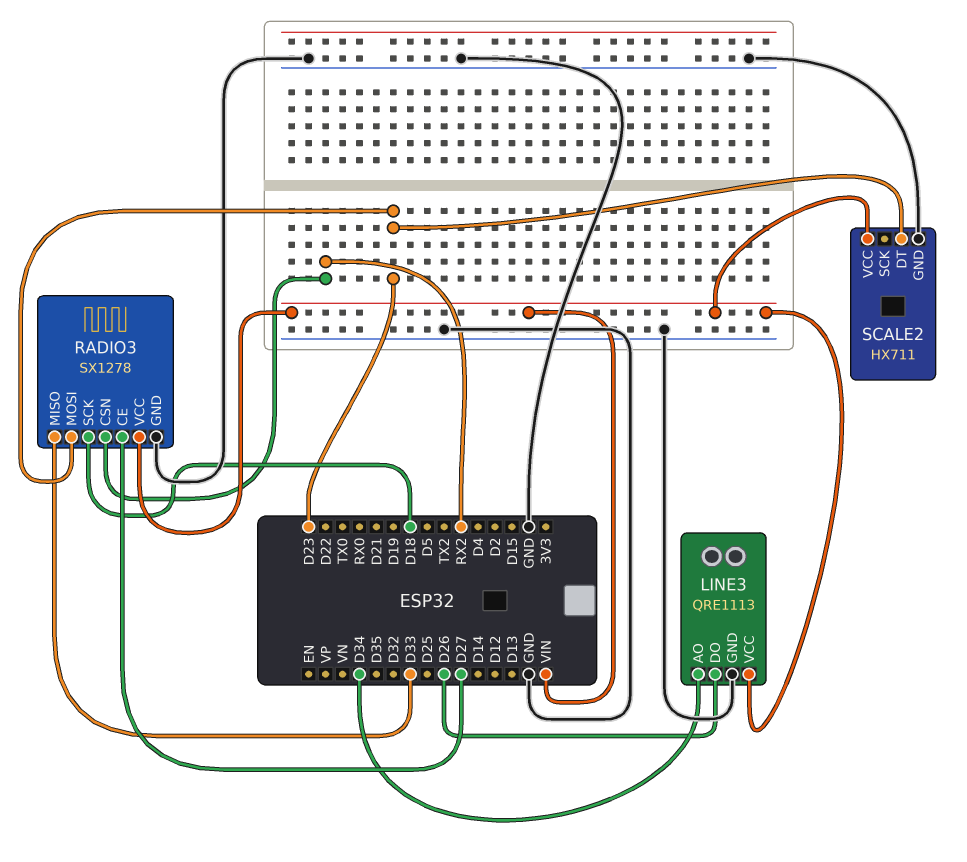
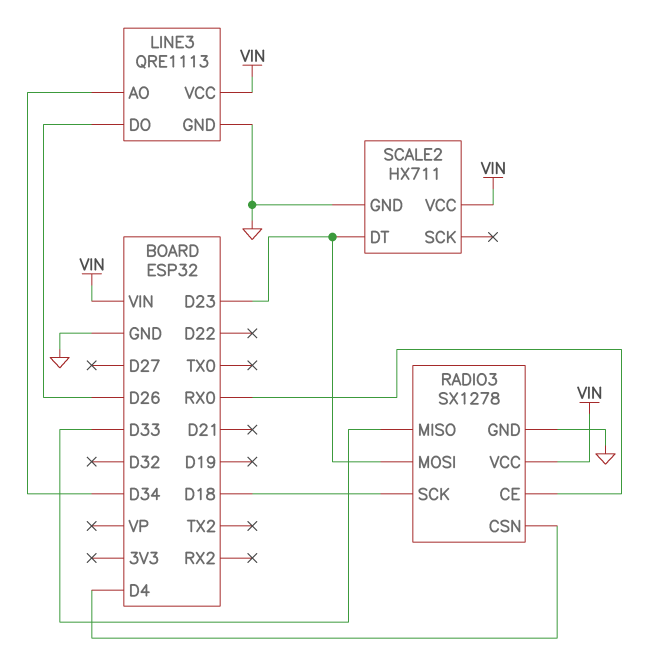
RADIO3 pin CE: D27 -> RX0
RADIO3 pin CSN: RX2 -> D4

